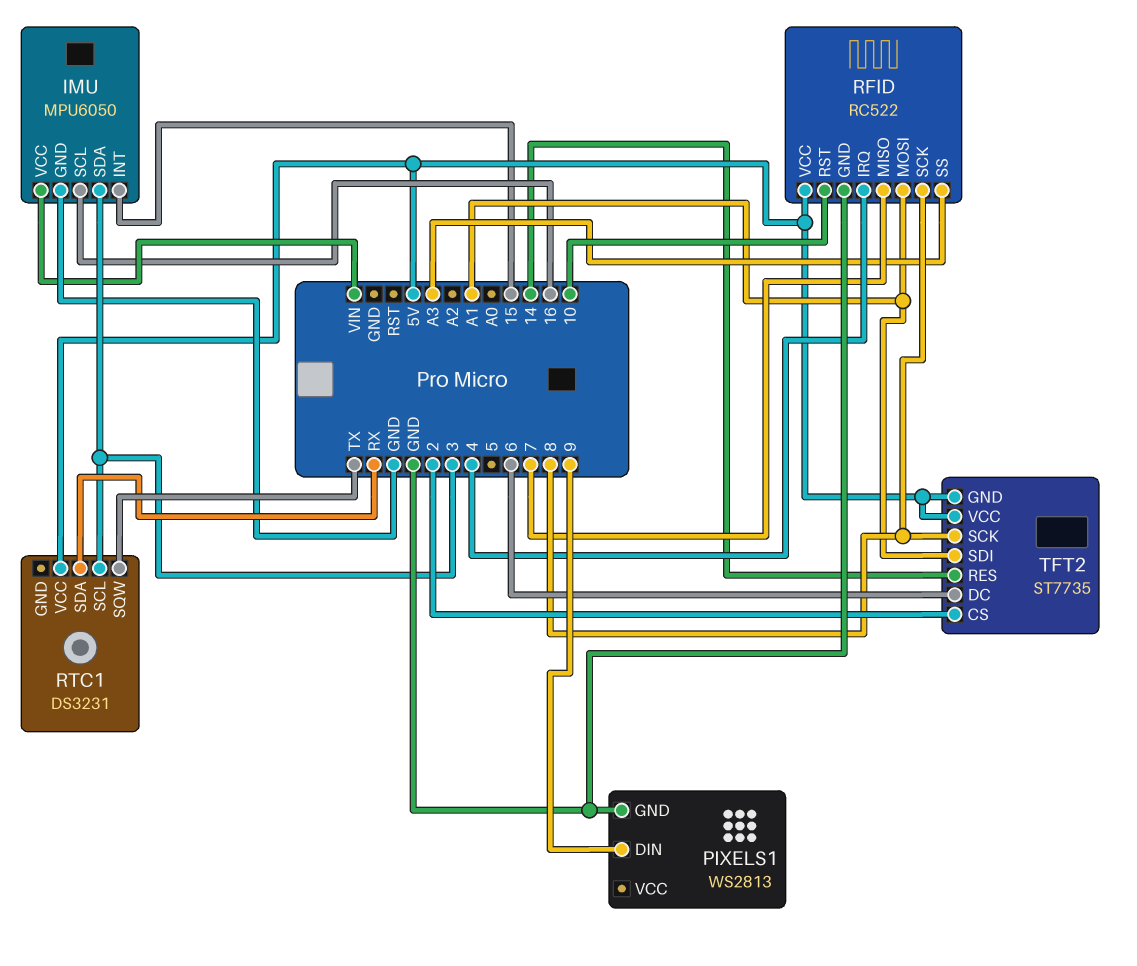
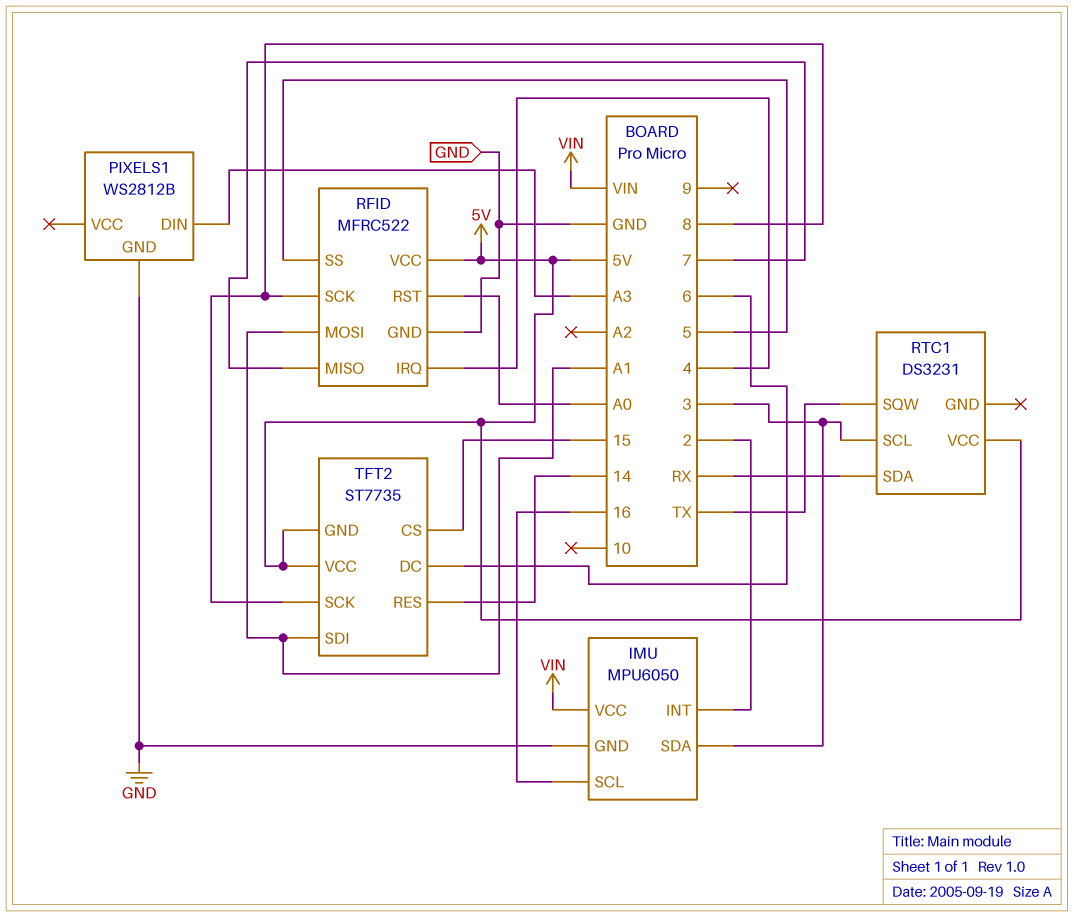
IMU pin INT: 15 -> 2
PIXELS1: WS2813 -> WS2812B
PIXELS1 pin DIN: 9 -> A3
RFID: RC522 -> MFRC522
RFID pin RST: 10 -> A0
RFID pin SS: A3 -> 5
TFT2 pin CS: 2 -> 15

